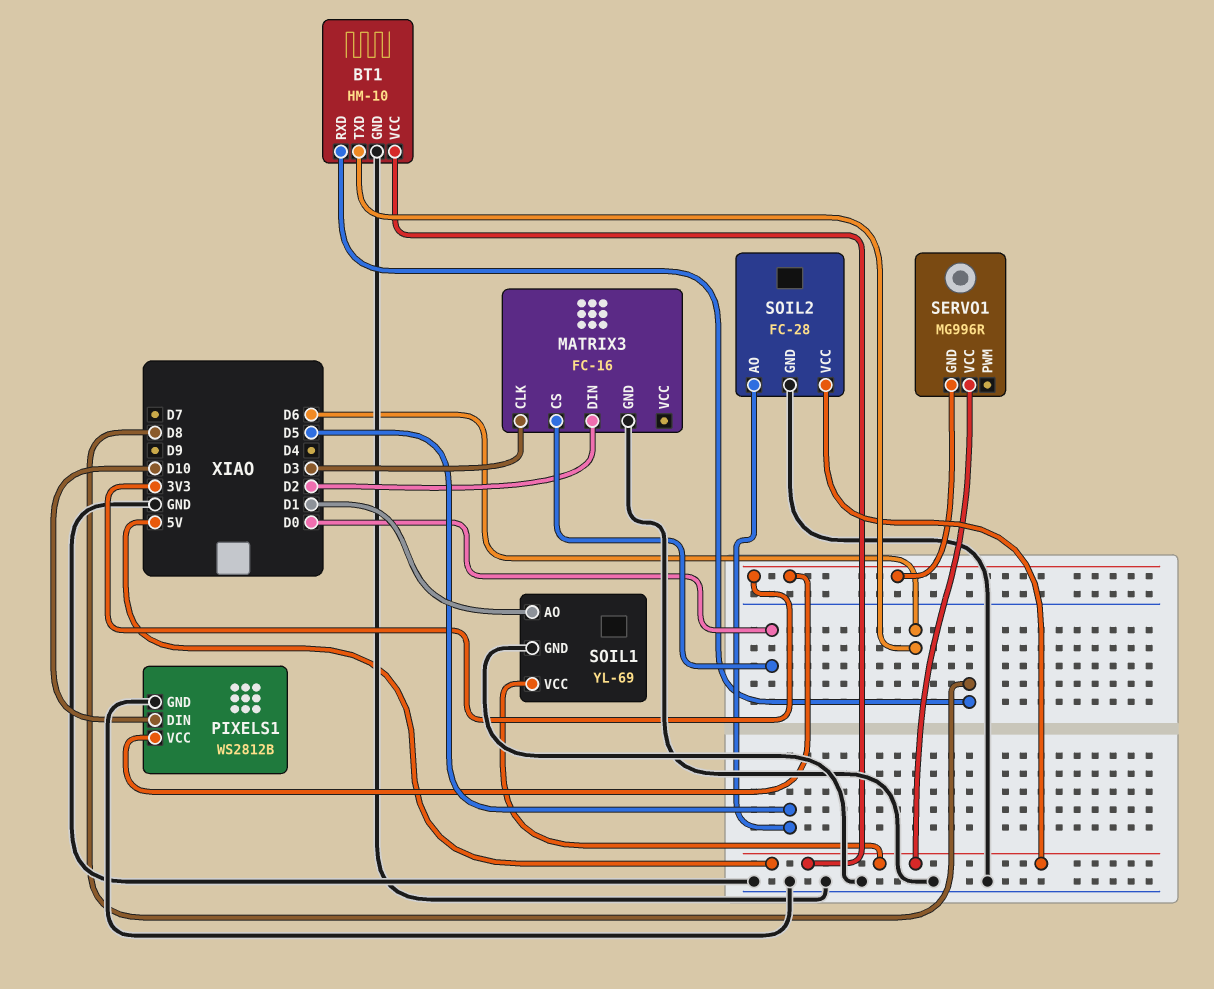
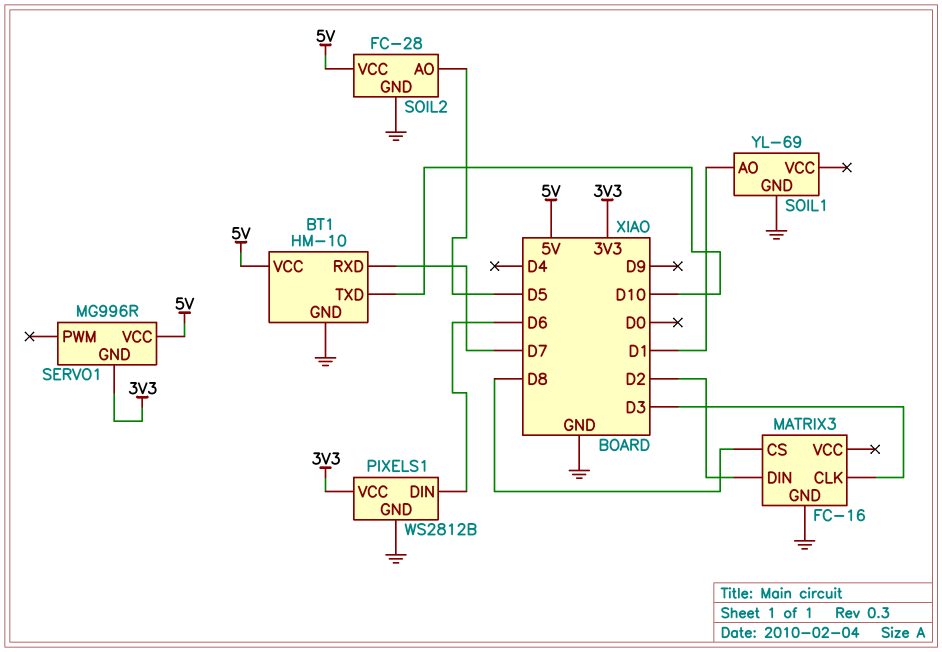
BT1 pin RXD: D8 -> D7
BT1 pin TXD: D6 -> D10
MATRIX3 pin CS: D0 -> D8
PIXELS1 pin DIN: D10 -> D6
SOIL1 pin VCC: 5V -> none

